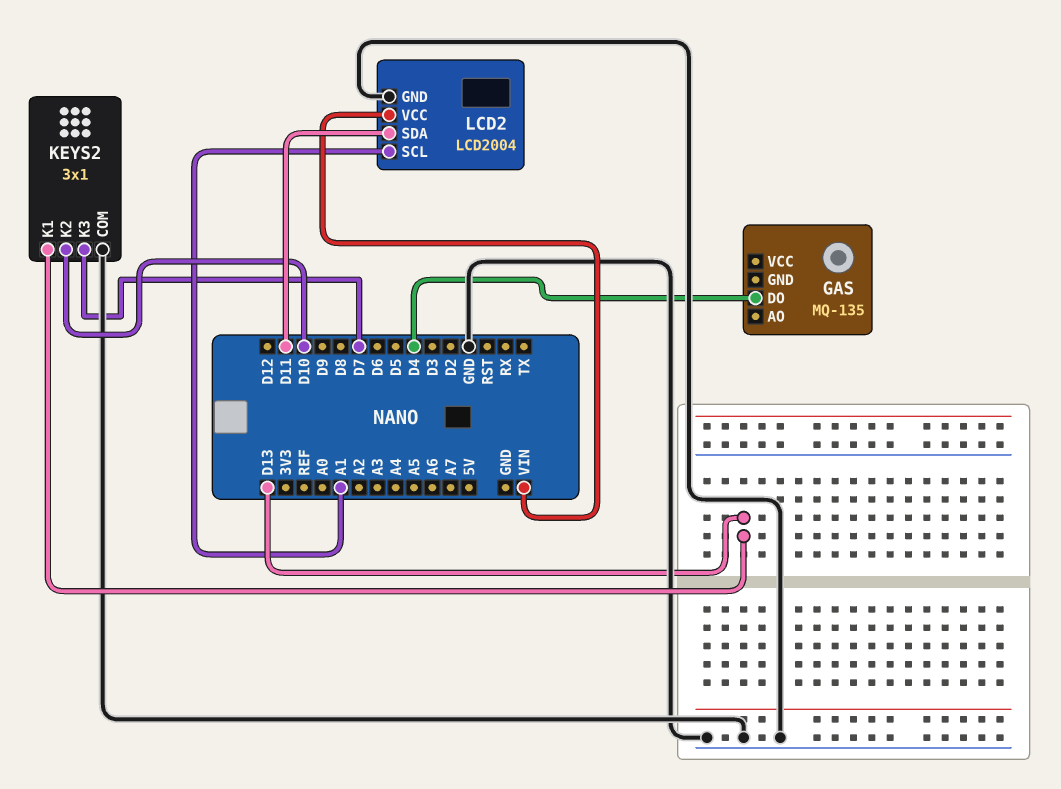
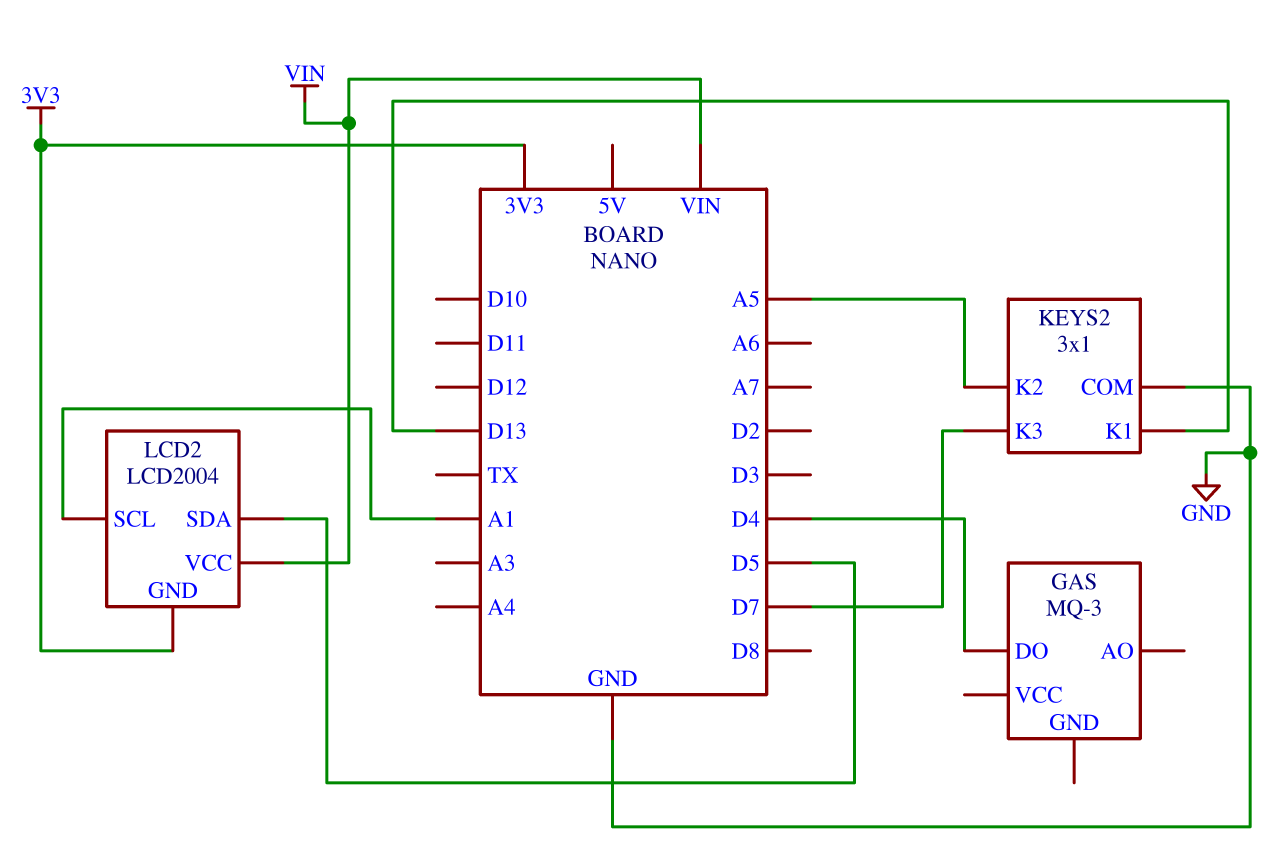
GAS: MQ-135 -> MQ-3
KEYS2 pin K2: D10 -> A5
LCD2 pin GND: GND -> 3V3
LCD2 pin SDA: D11 -> D5

